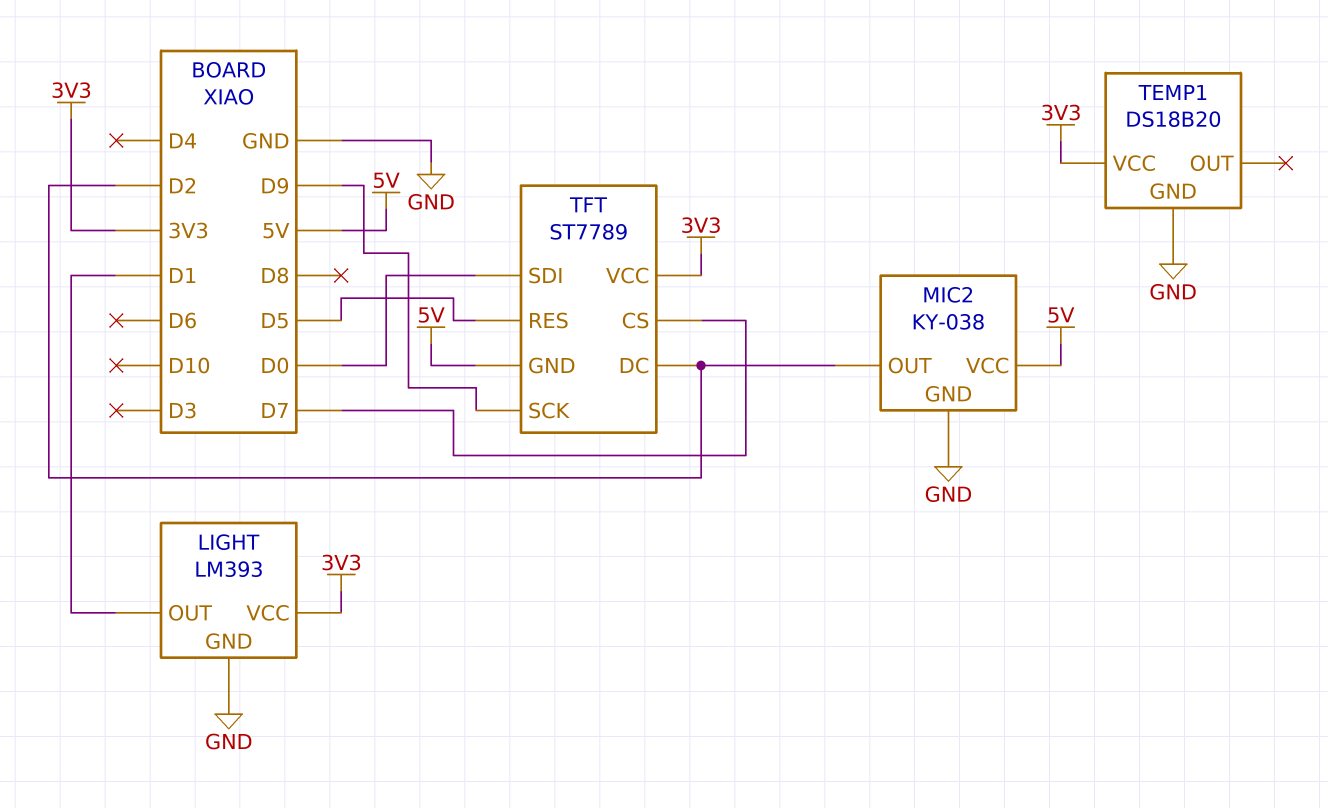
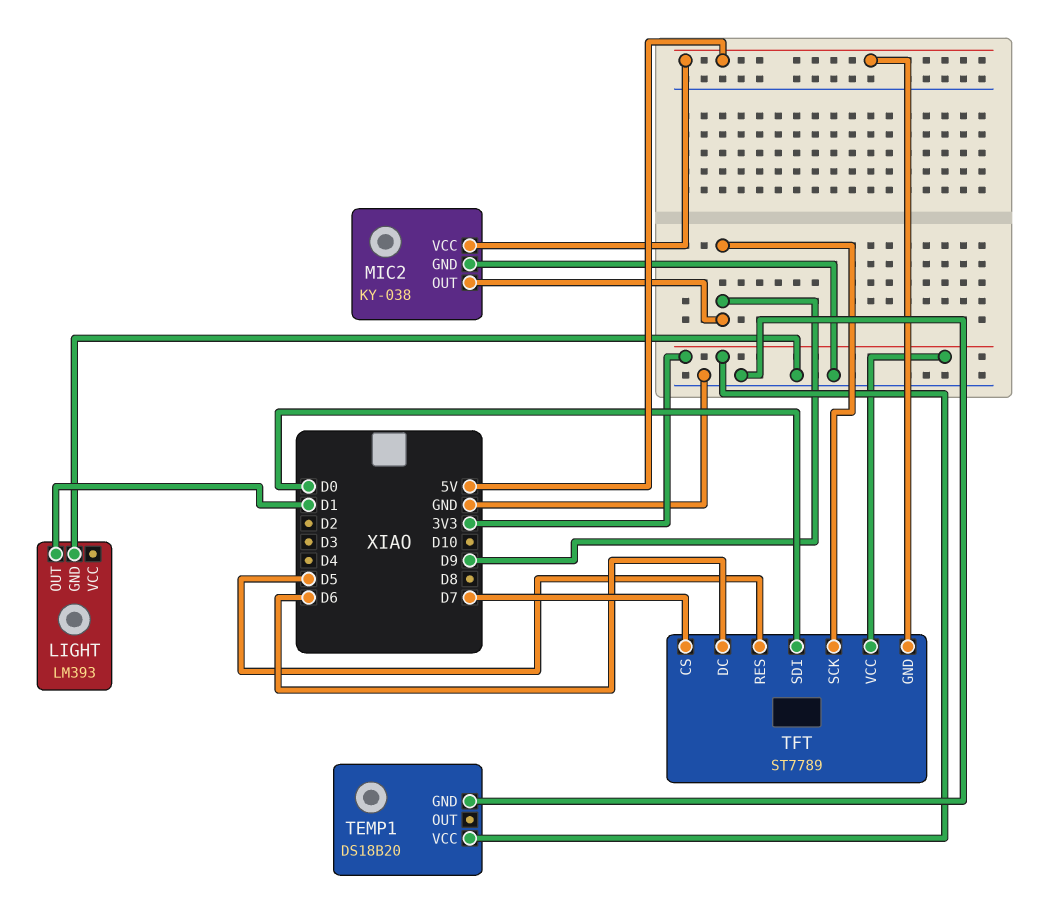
LIGHT pin VCC: 3V3 -> none
MIC2 pin OUT: D2 -> D9
TFT pin DC: D2 -> D6

